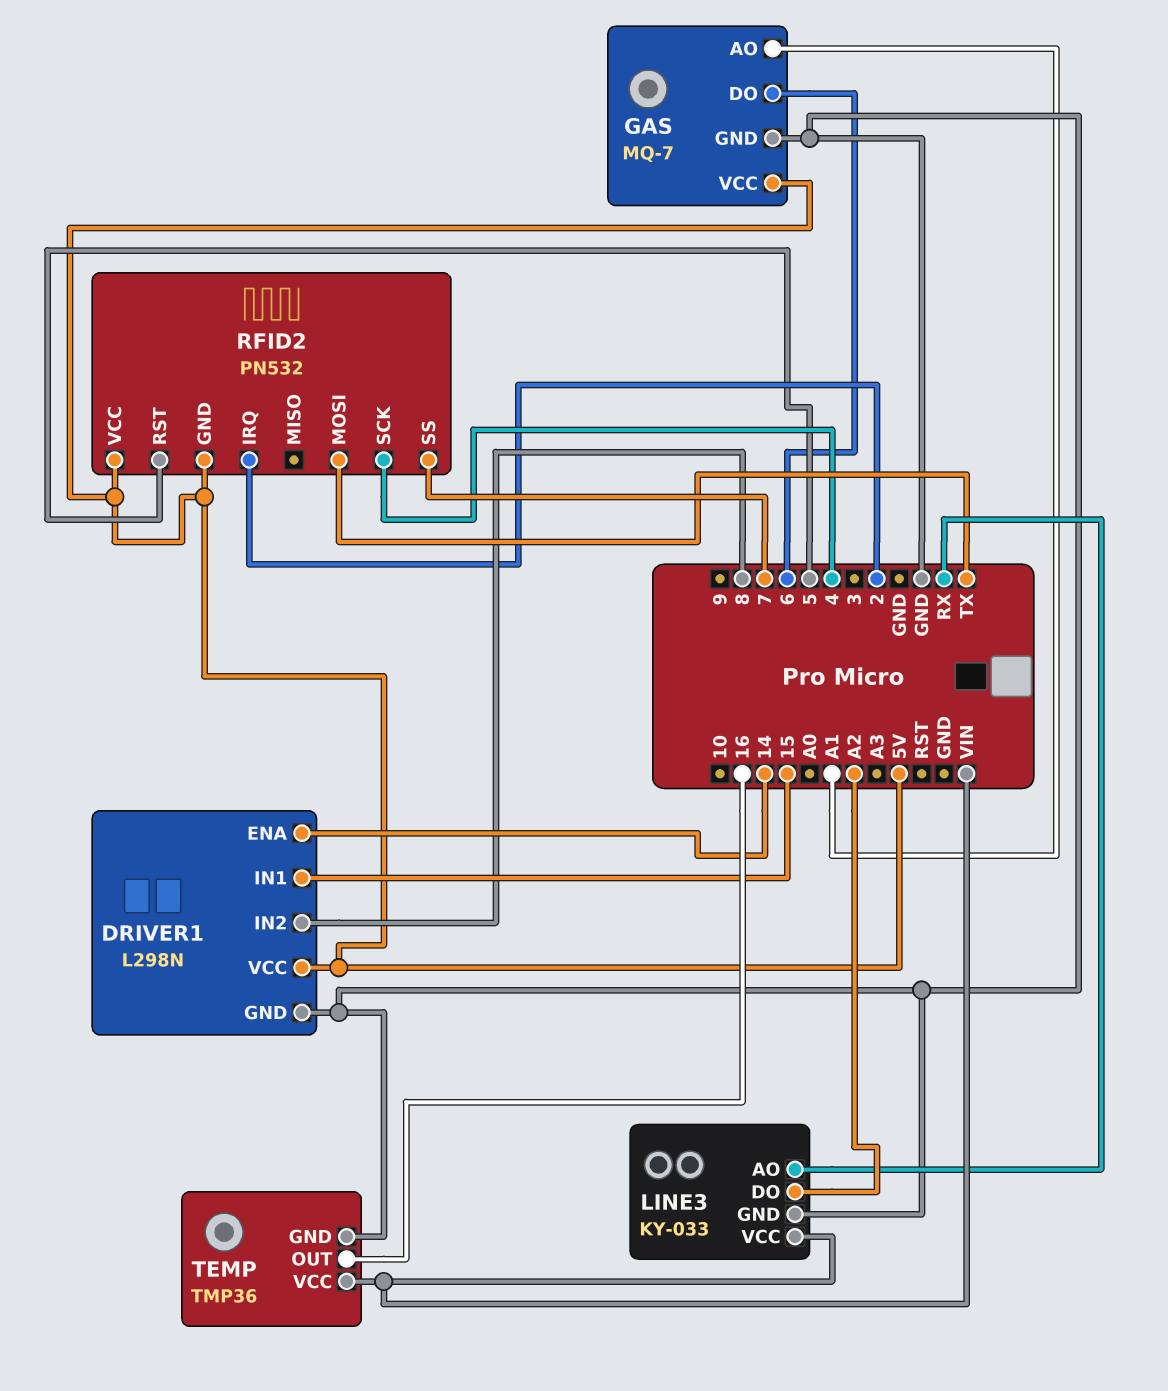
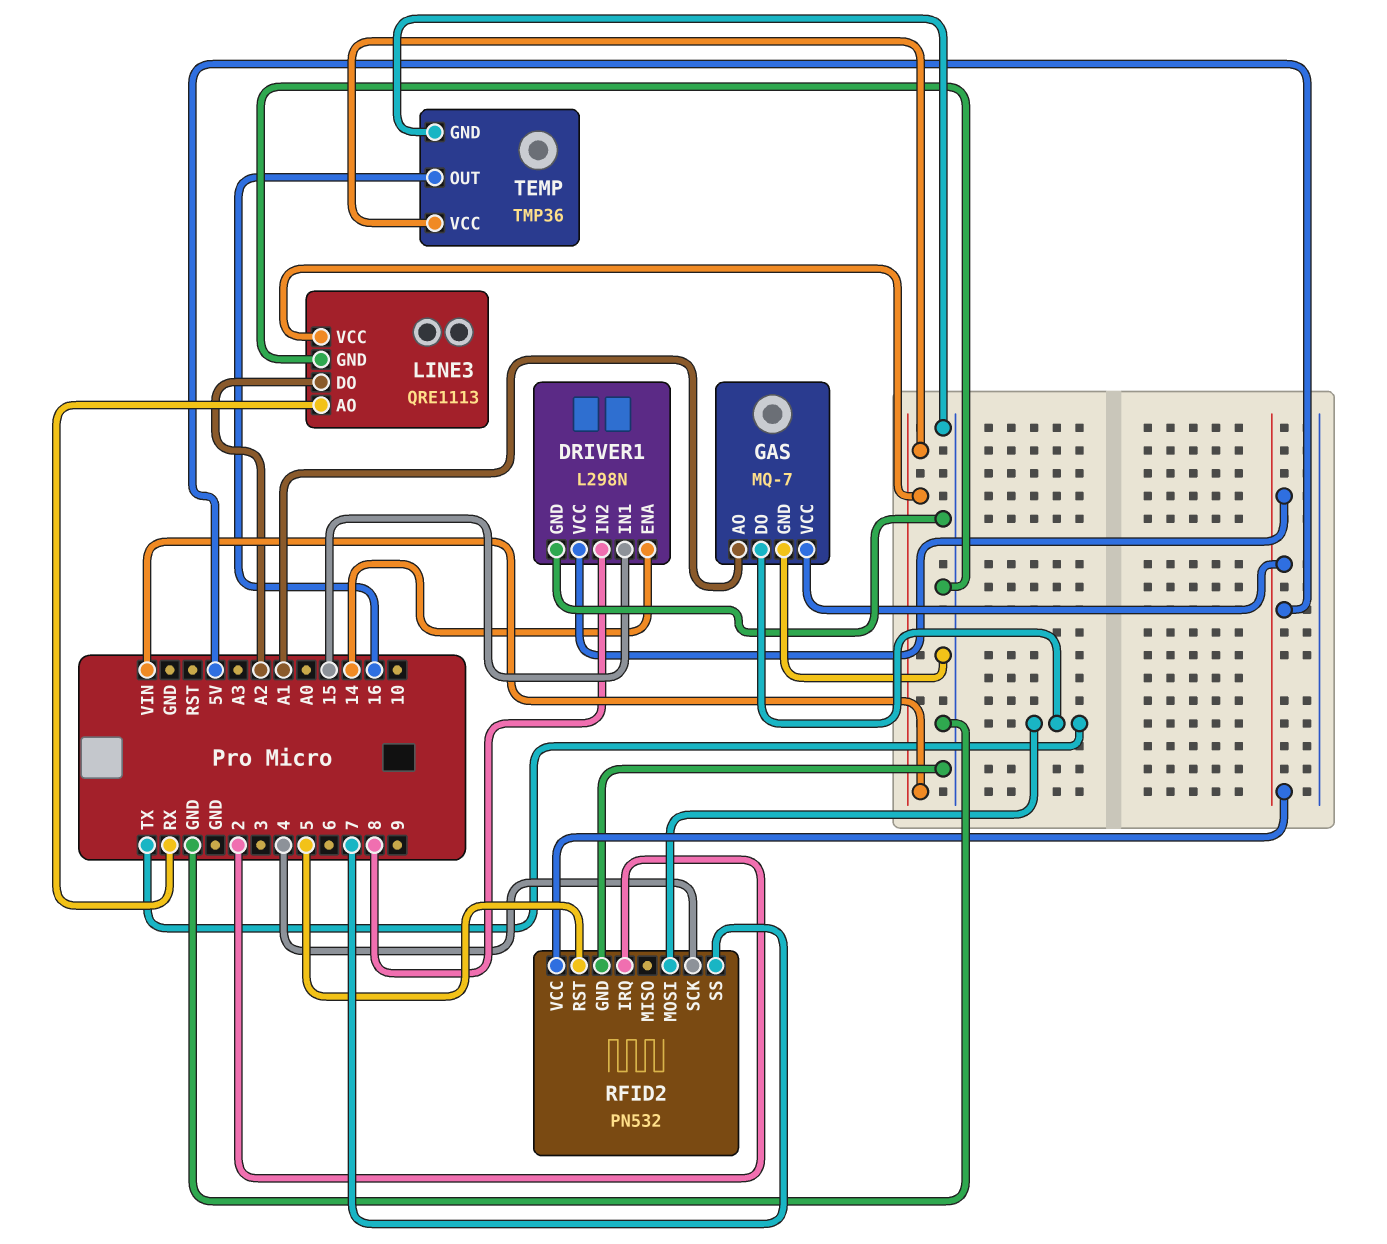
GAS pin DO: 6 -> TX
LINE3: KY-033 -> QRE1113
RFID2 pin GND: 5V -> GND

